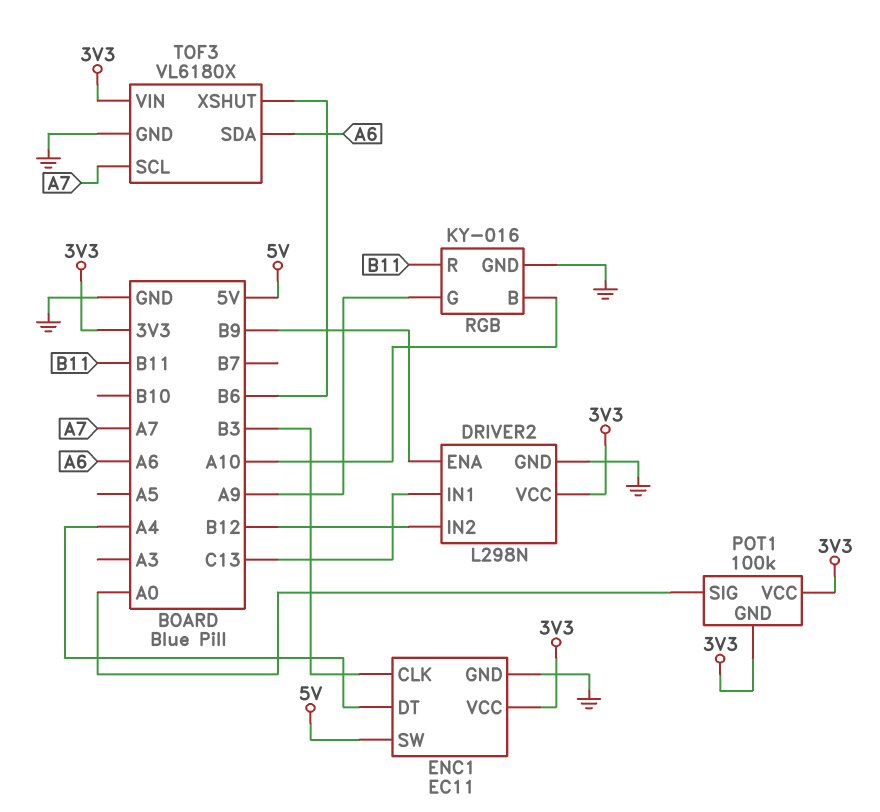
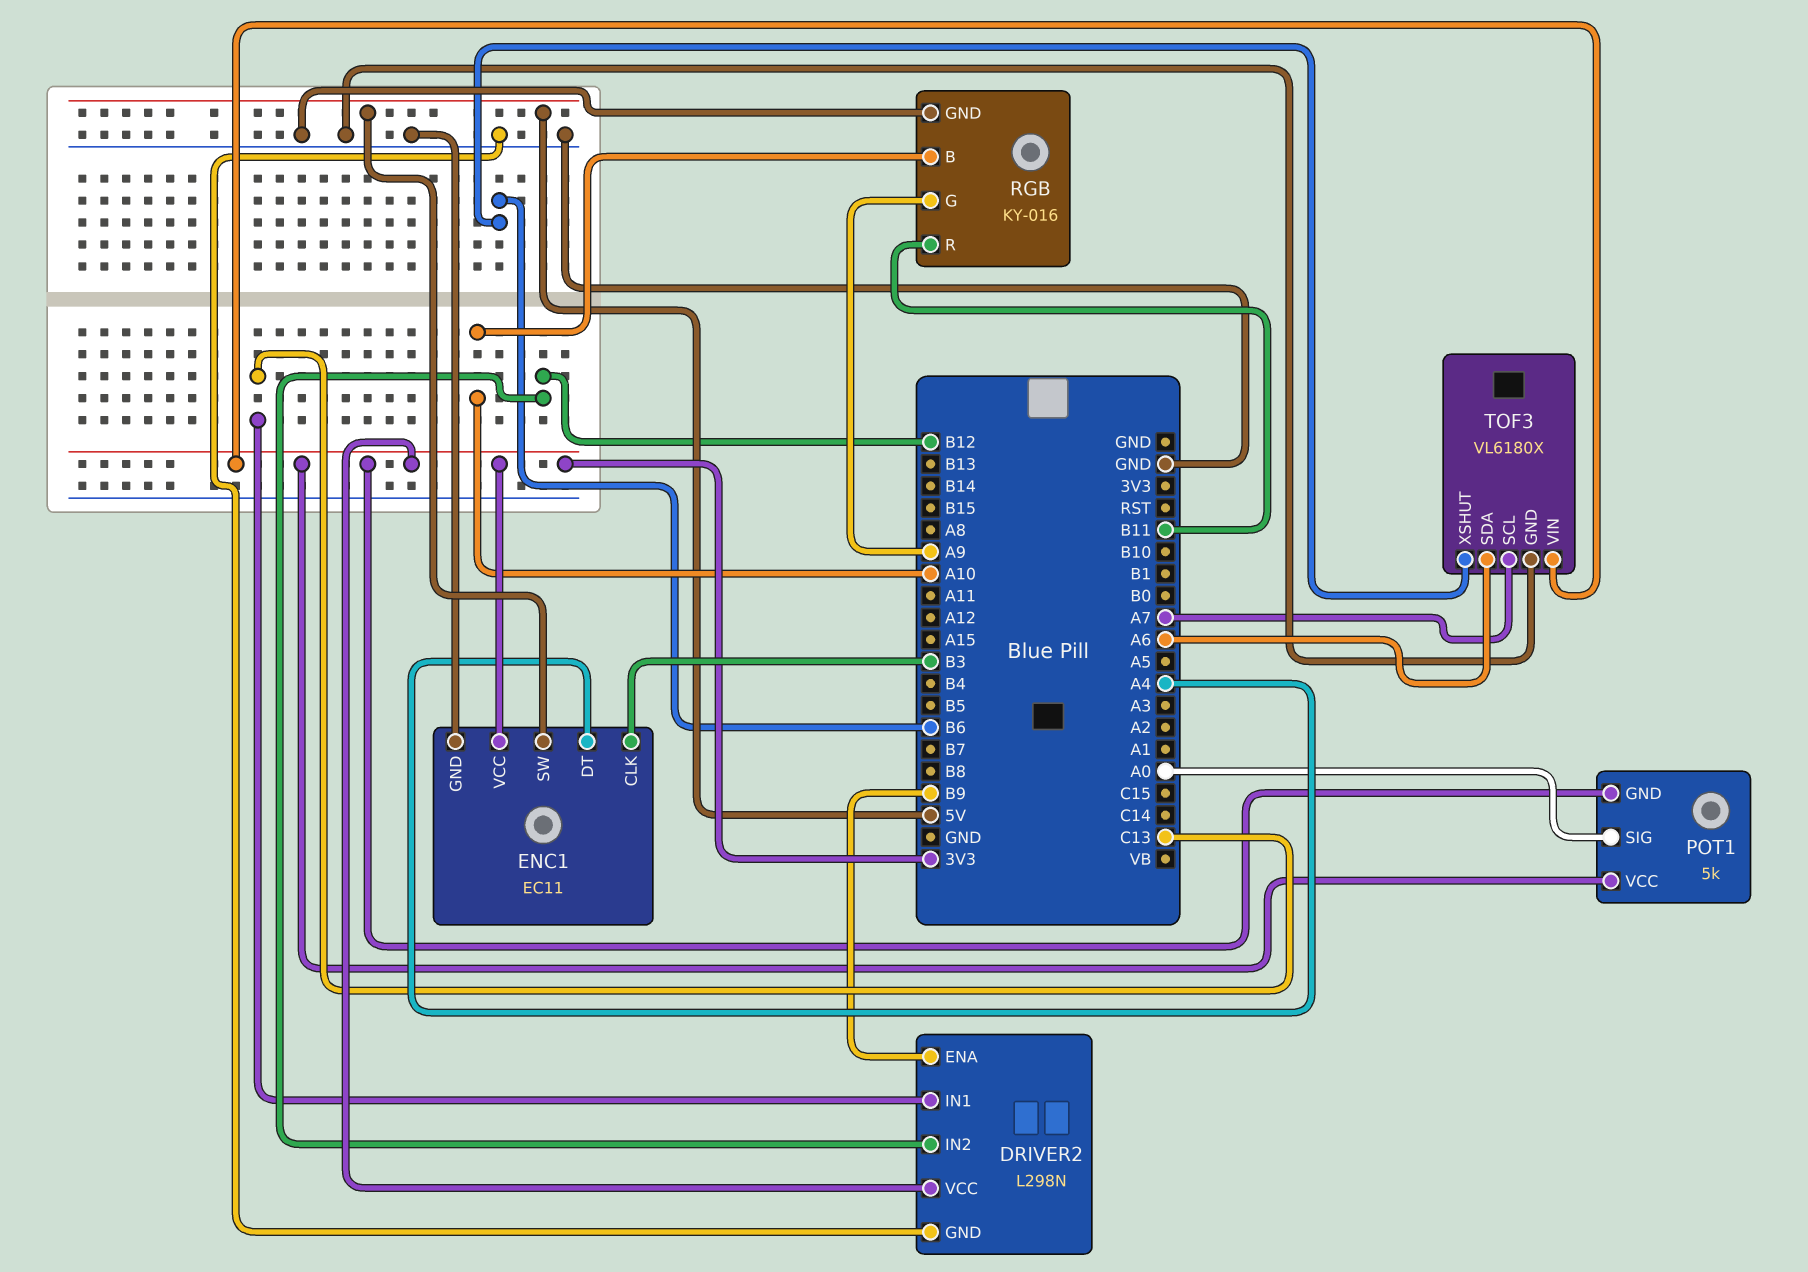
POT1: 100k -> 5k

